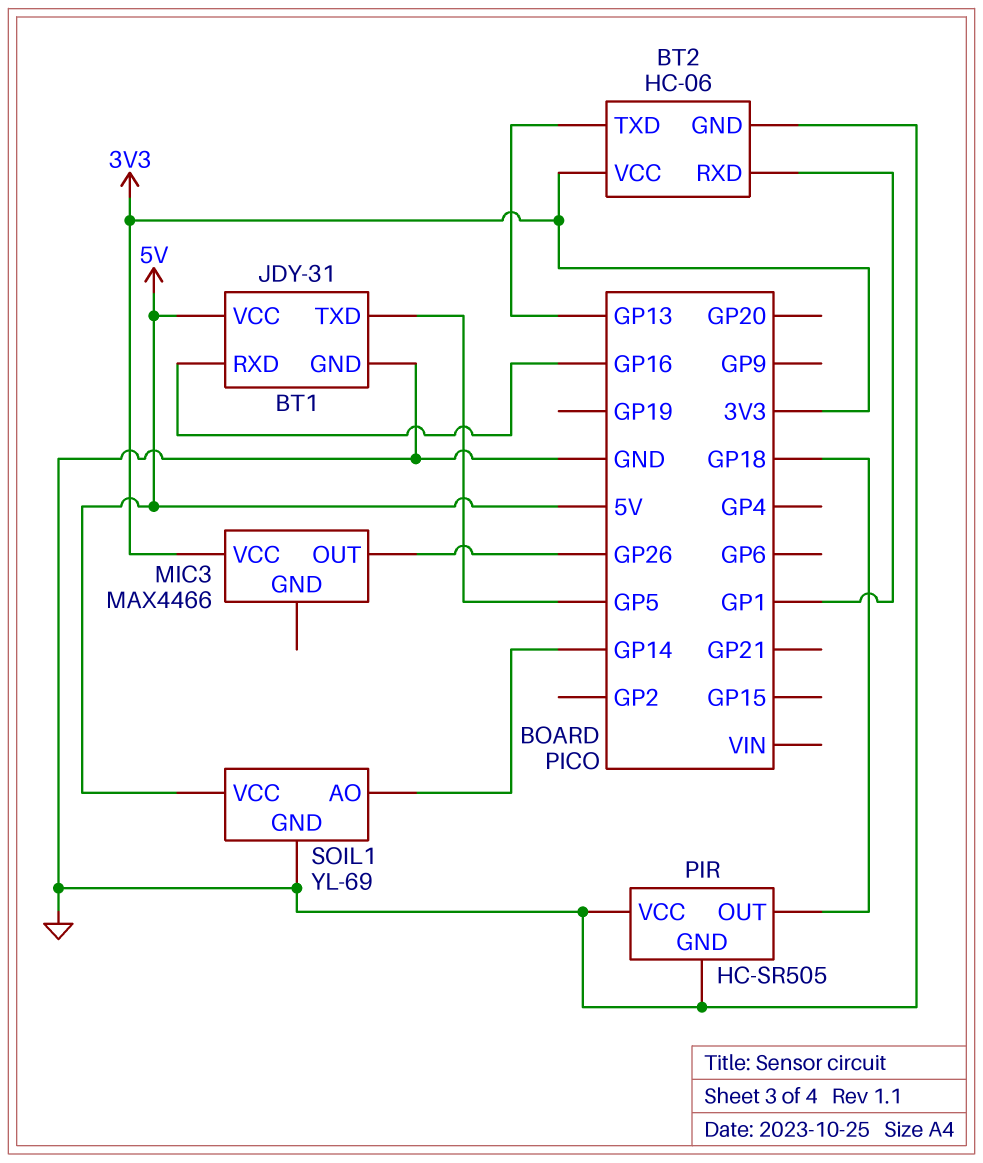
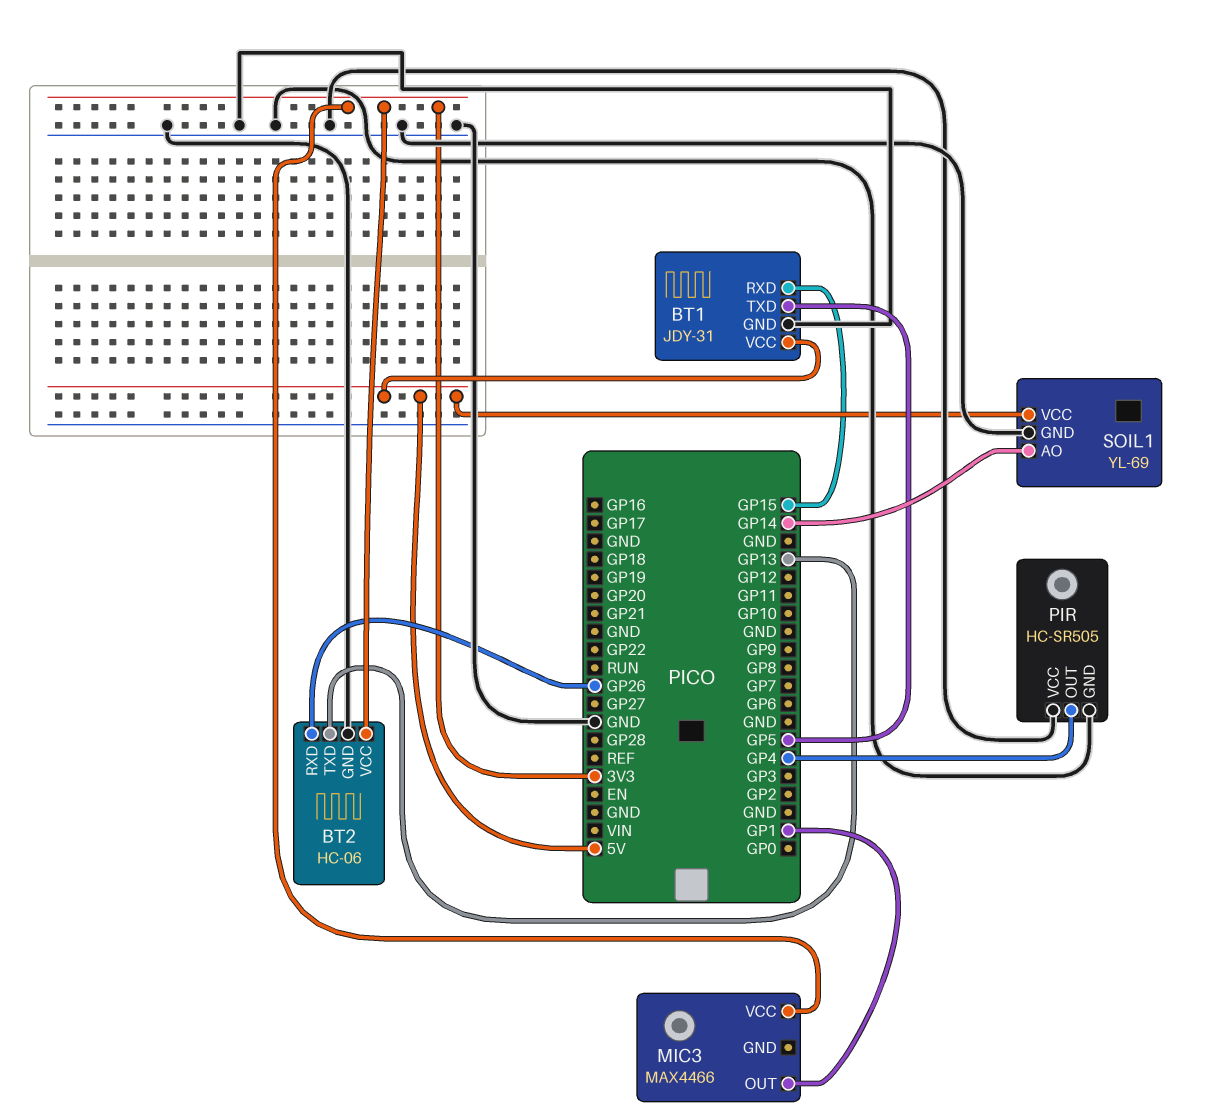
BT1 pin RXD: GP16 -> GP15
BT2 pin RXD: GP1 -> GP26
MIC3 pin OUT: GP26 -> GP1
PIR pin OUT: GP18 -> GP4

